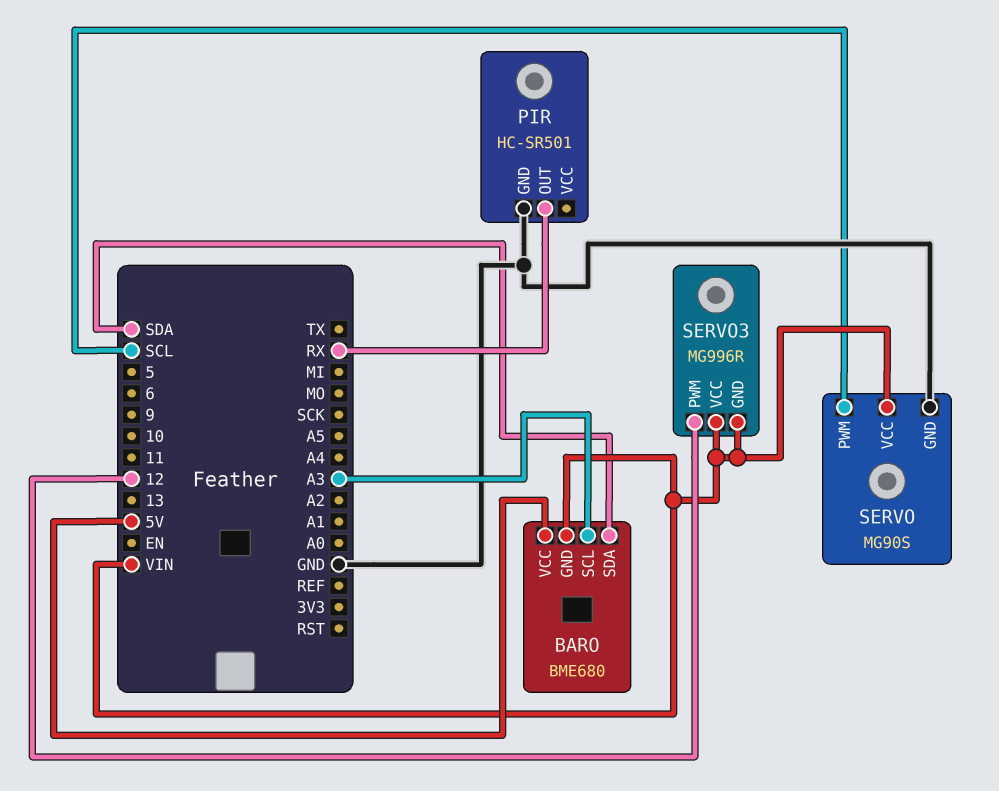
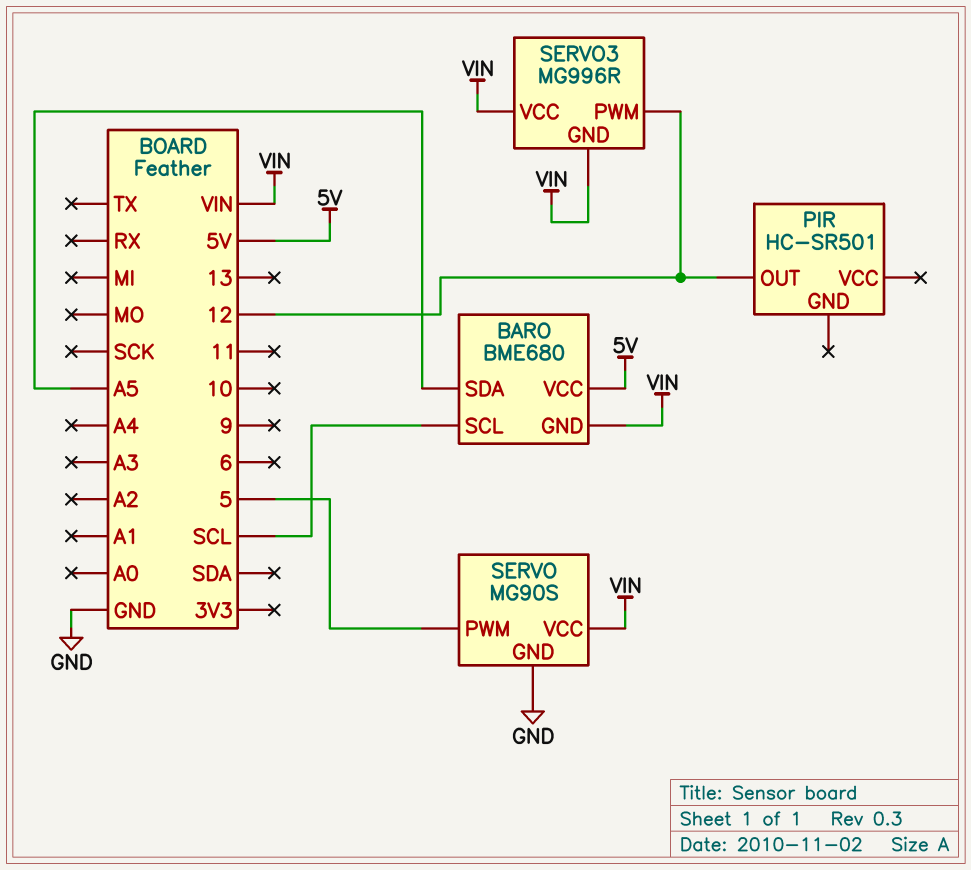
BARO pin SCL: A3 -> SCL
BARO pin SDA: SDA -> A5
PIR pin GND: GND -> none
PIR pin OUT: RX -> 12
SERVO pin PWM: SCL -> 5

